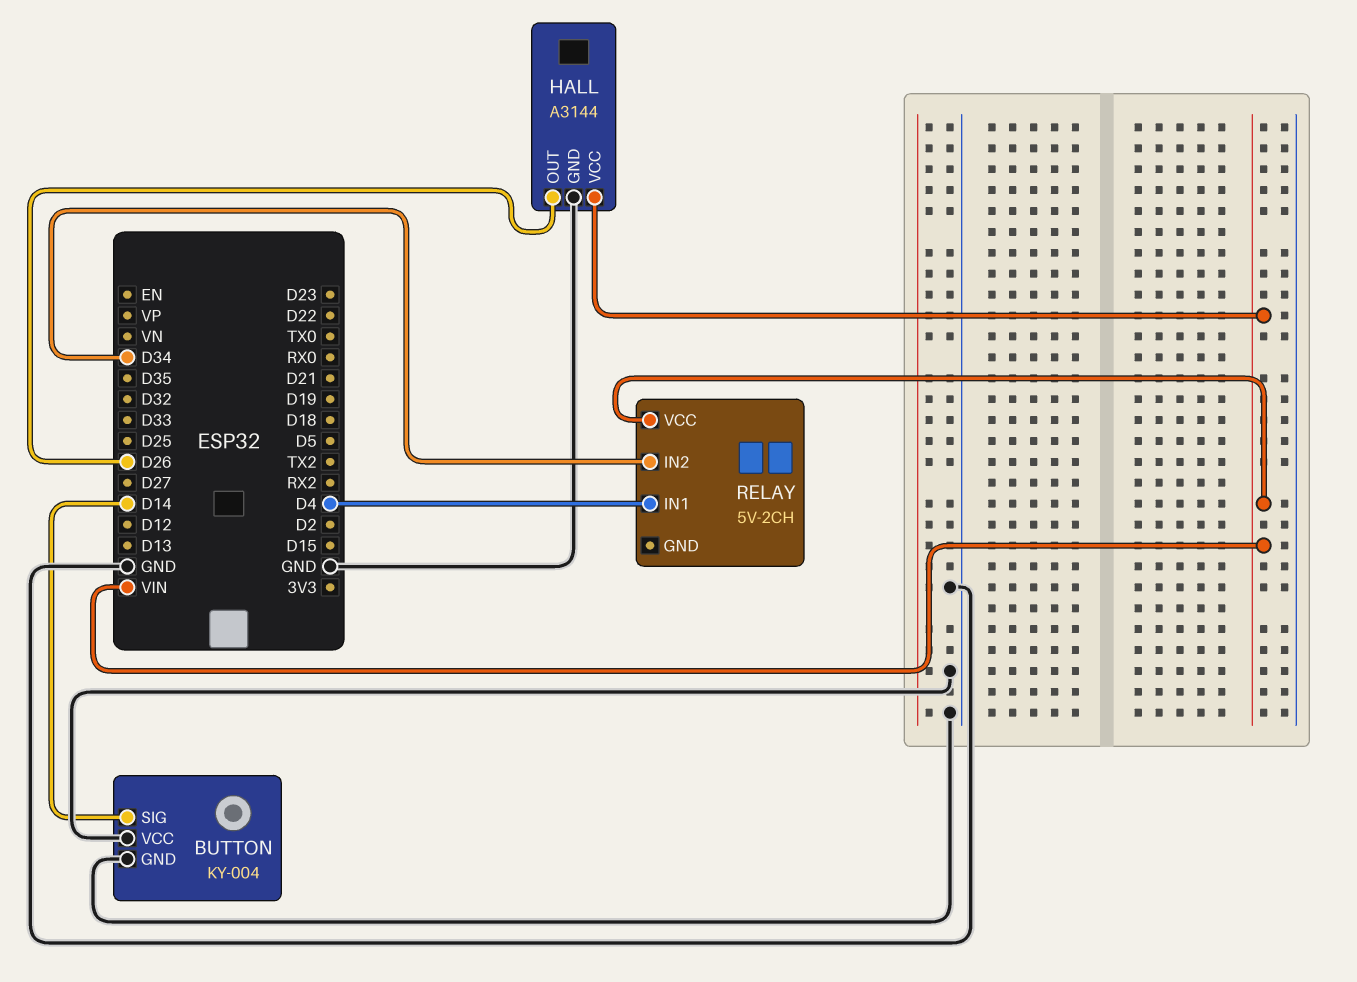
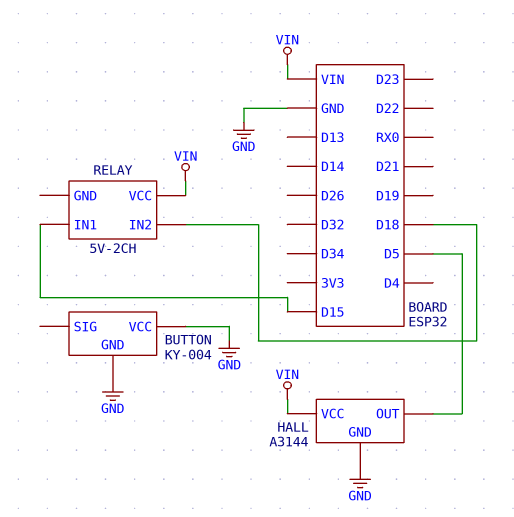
BUTTON pin SIG: D14 -> none
HALL pin OUT: D26 -> D5
RELAY pin IN1: D4 -> D15
RELAY pin IN2: D34 -> D18

